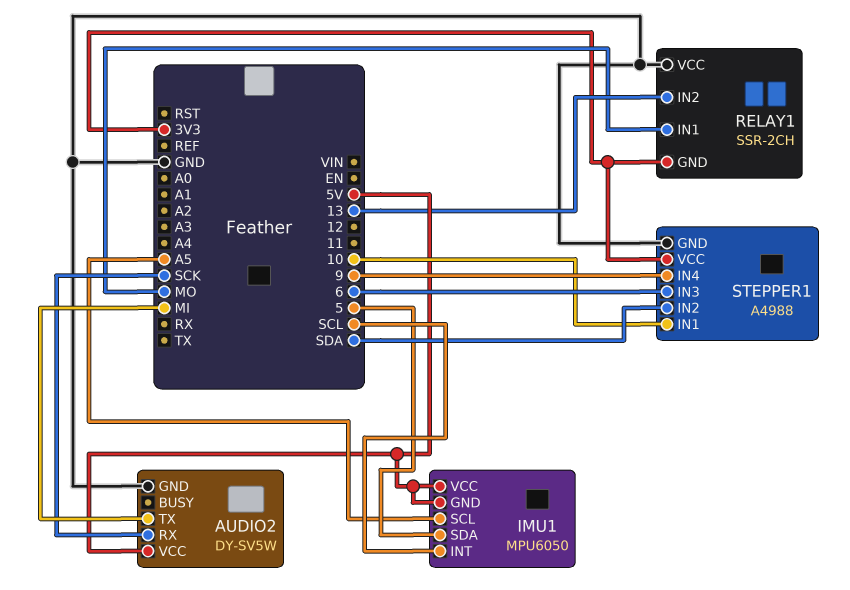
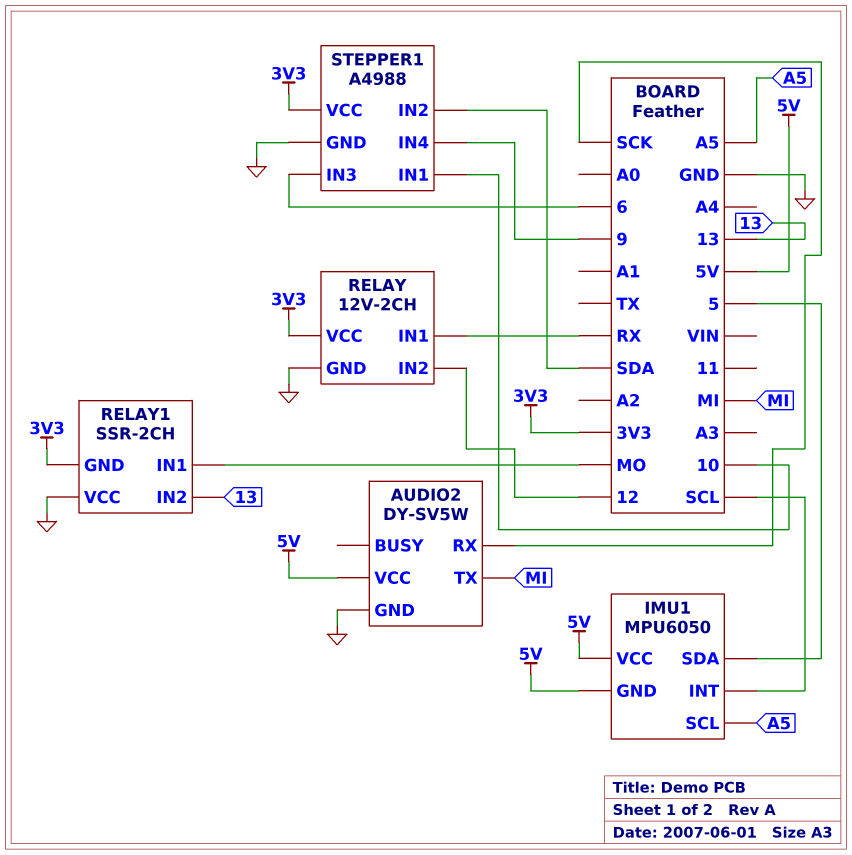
RELAY: none -> 12V-2CH
RELAY pin GND: none -> GND
RELAY pin IN1: none -> RX
RELAY pin IN2: none -> 12
RELAY pin VCC: none -> 3V3

